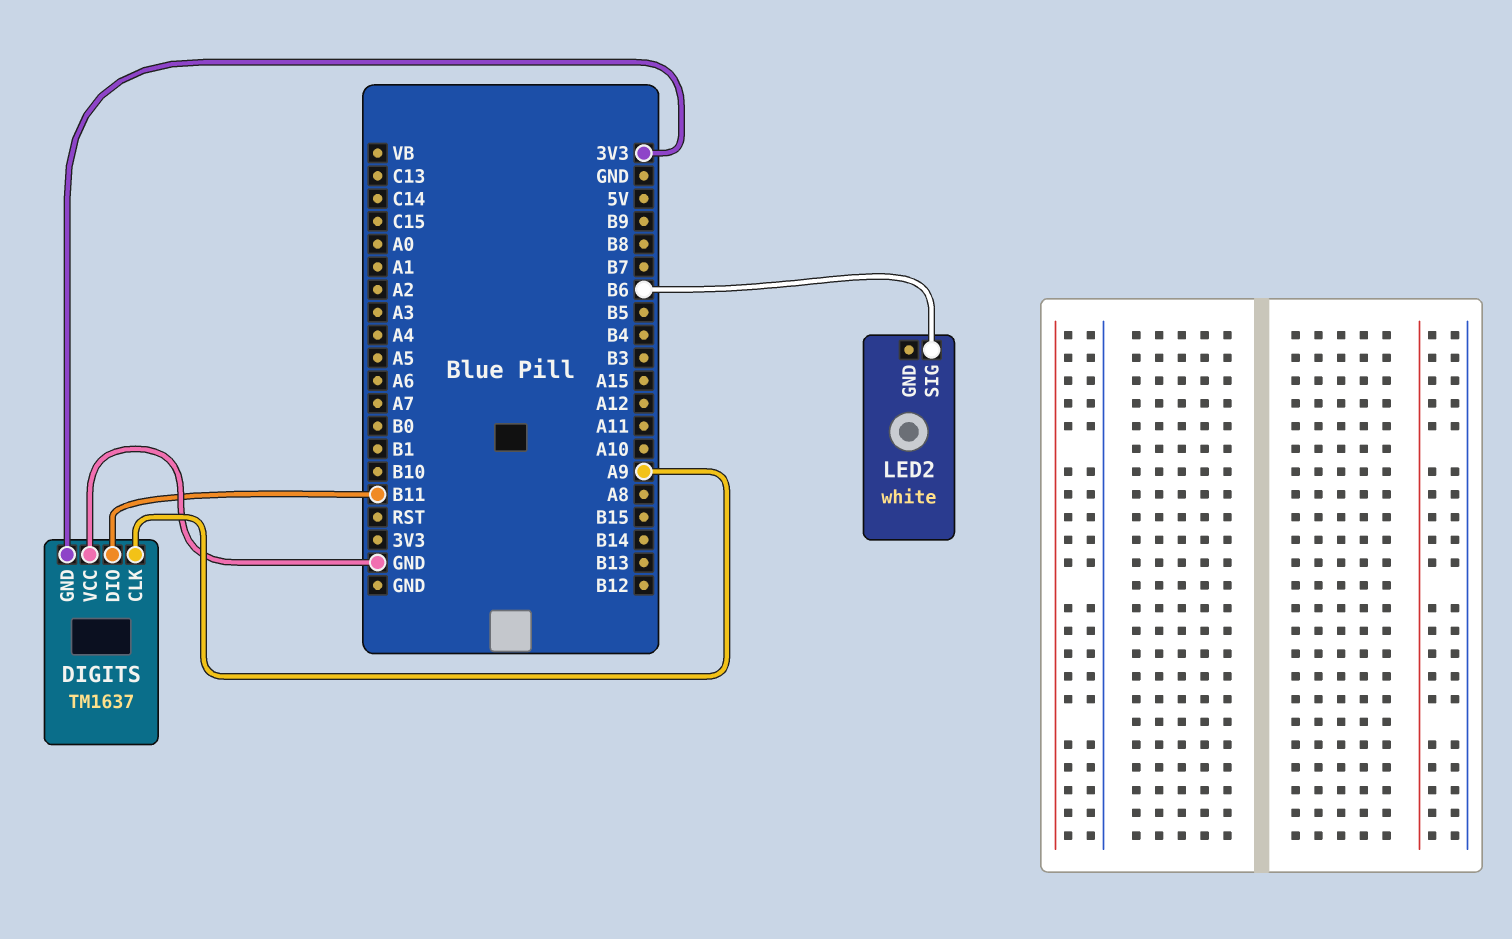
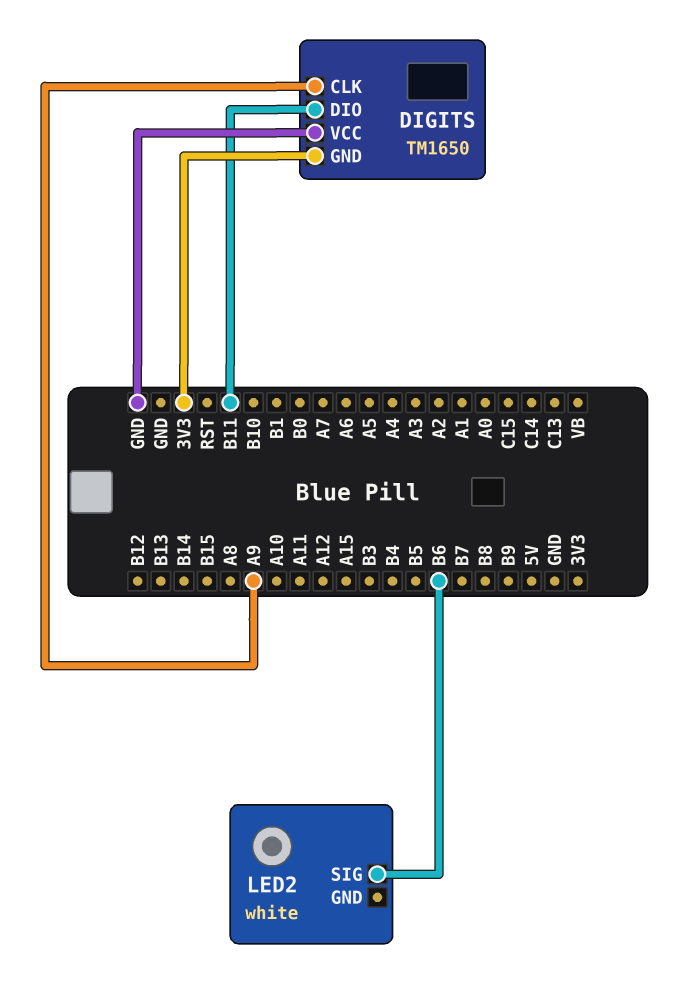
DIGITS: TM1637 -> TM1650

